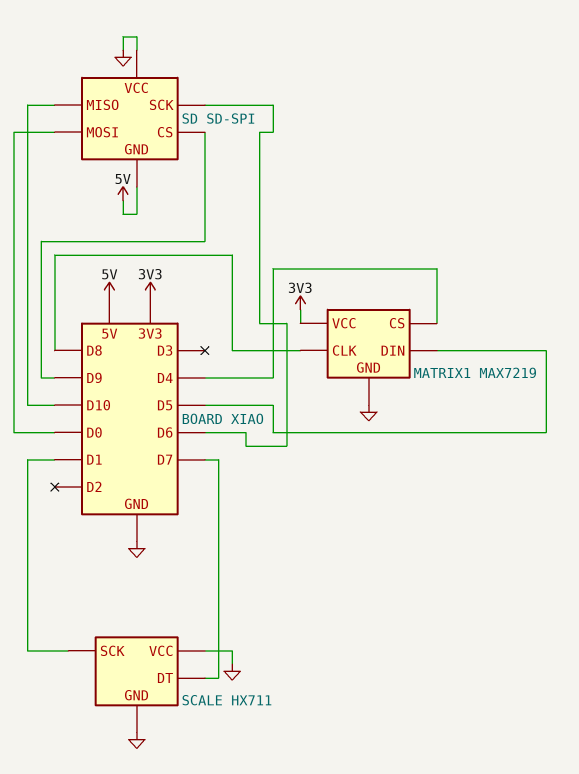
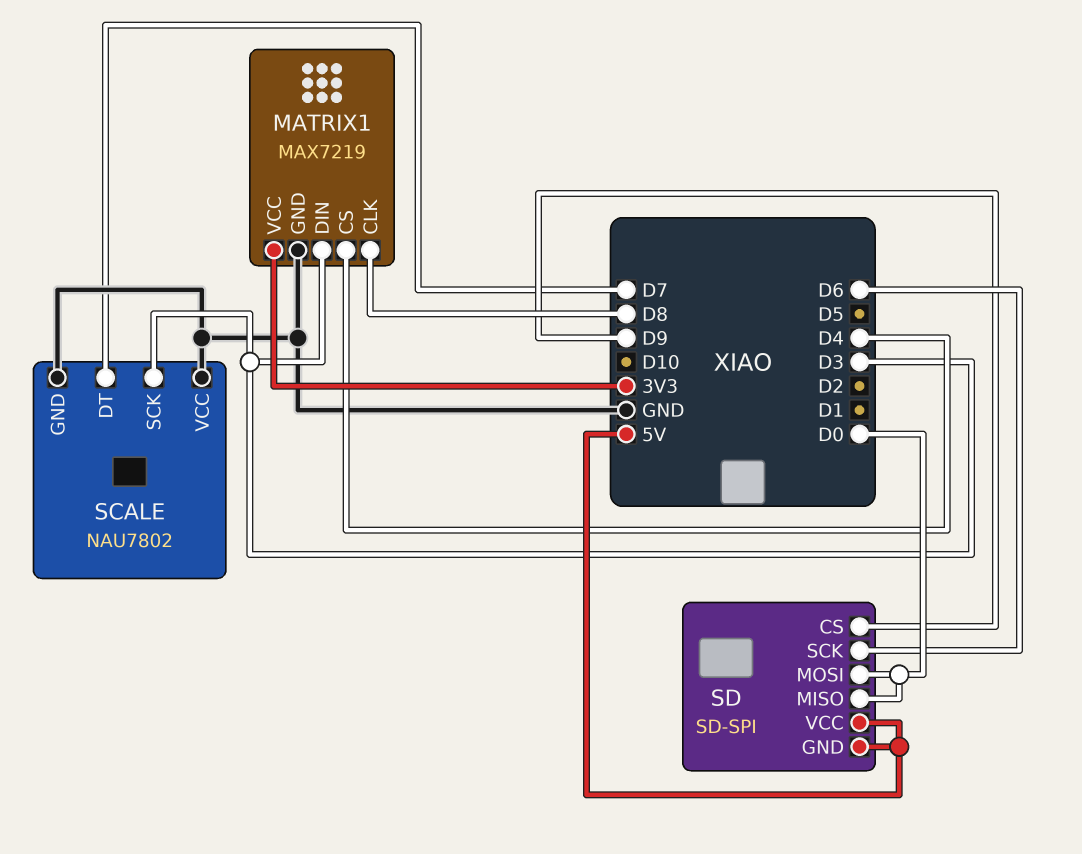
MATRIX1 pin DIN: D5 -> D3
SCALE: HX711 -> NAU7802
SCALE pin SCK: D1 -> D3
SD pin MISO: D10 -> D0
SD pin VCC: GND -> 5V

